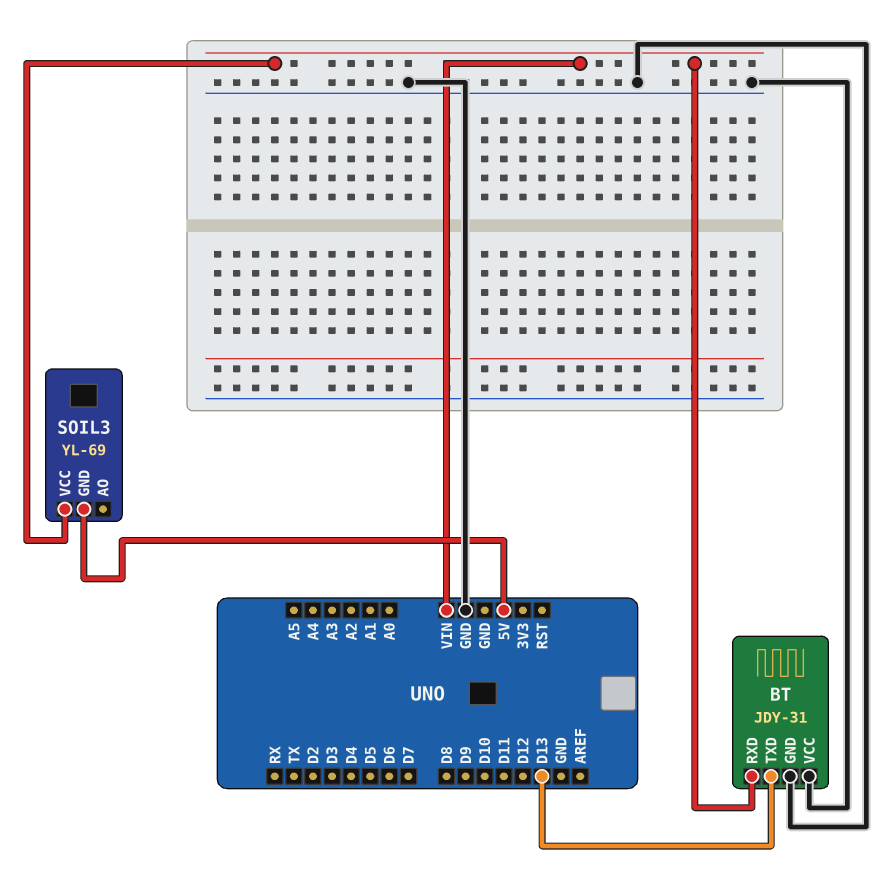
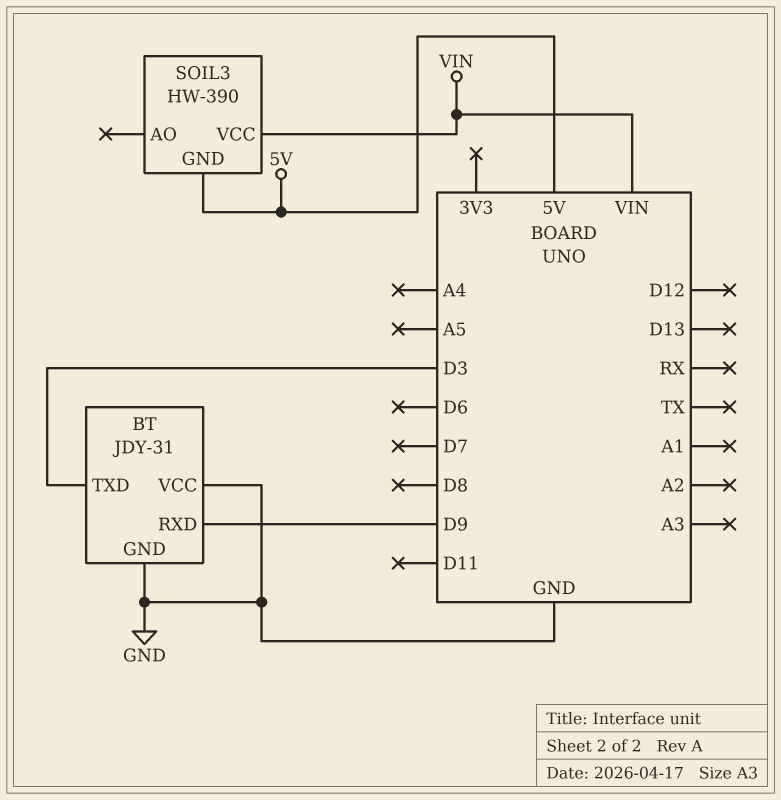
BT pin RXD: VIN -> D9
BT pin TXD: D13 -> D3
SOIL3: YL-69 -> HW-390

